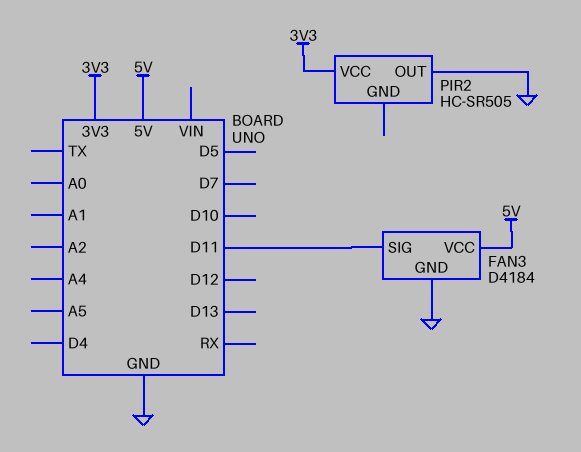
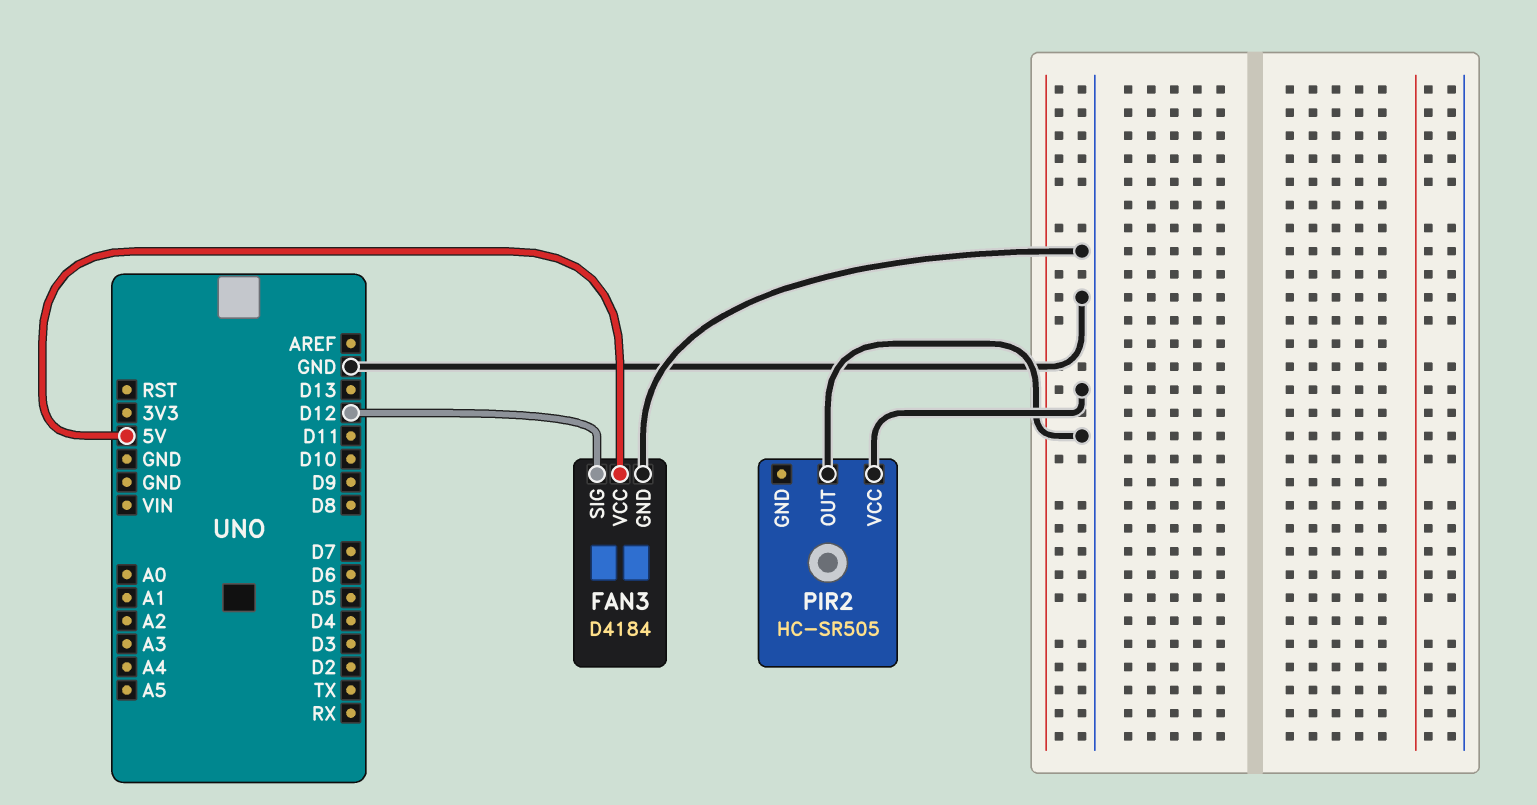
FAN3 pin SIG: D11 -> D12
PIR2 pin VCC: 3V3 -> GND

